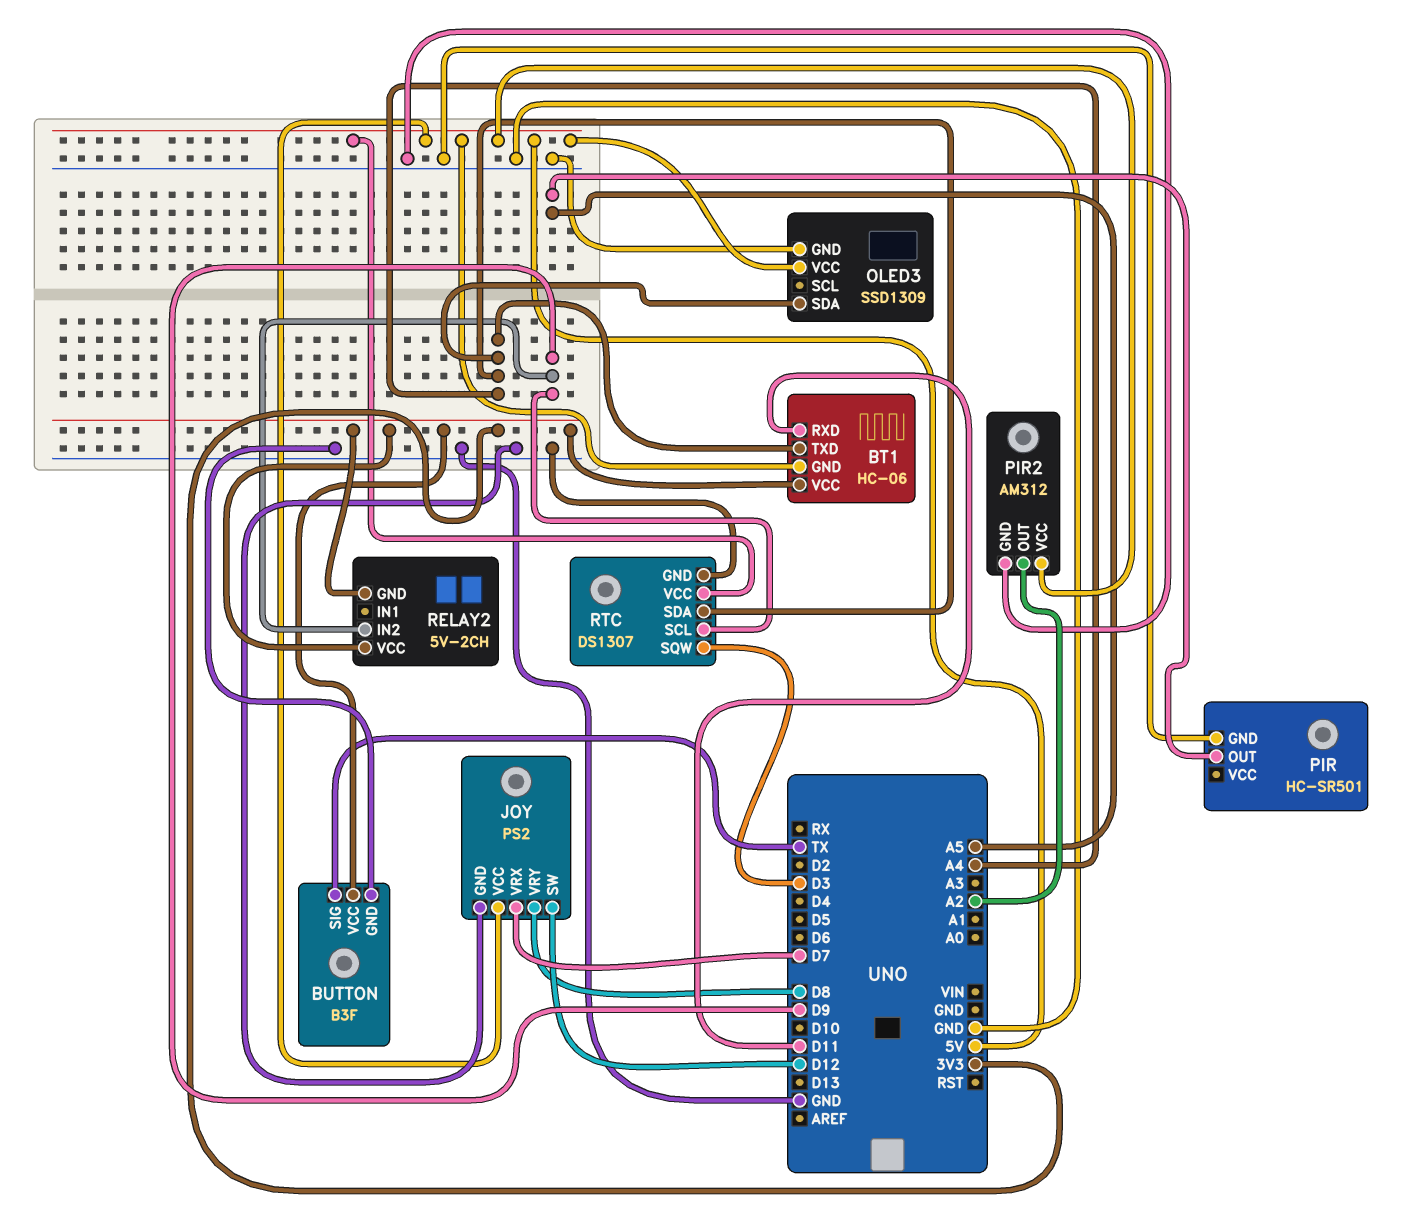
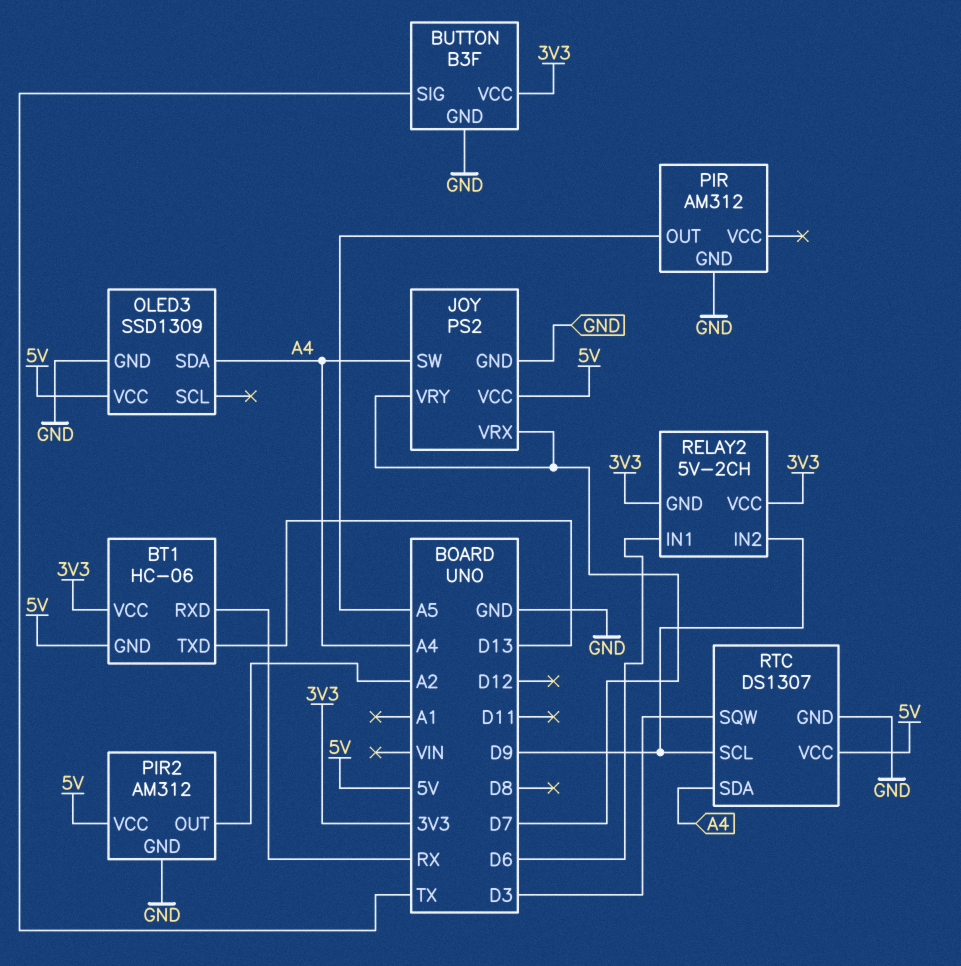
BT1 pin RXD: D11 -> RX
BT1 pin TXD: A4 -> D13
JOY pin SW: D12 -> A4
JOY pin VRY: D8 -> D7
PIR: HC-SR501 -> AM312
RELAY2 pin IN1: none -> D6

